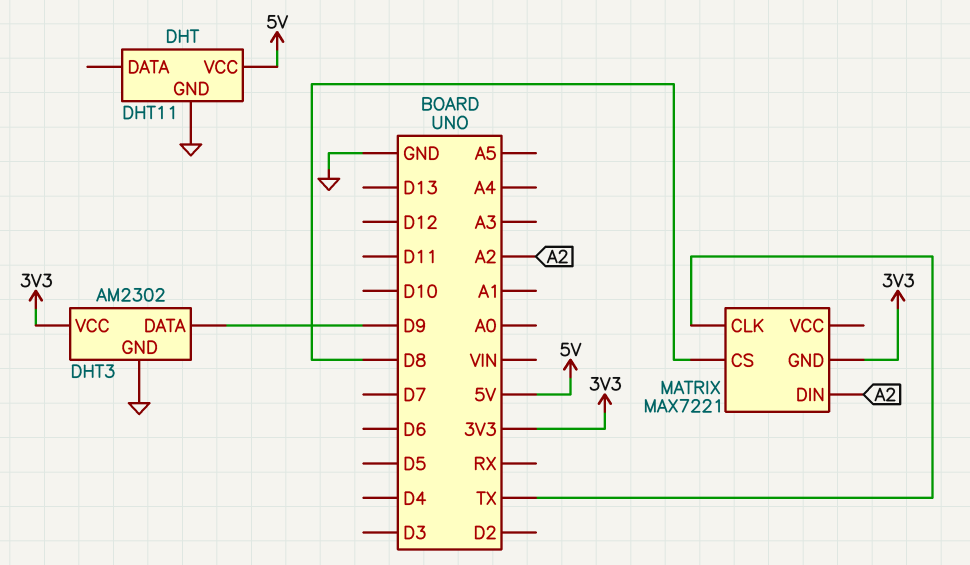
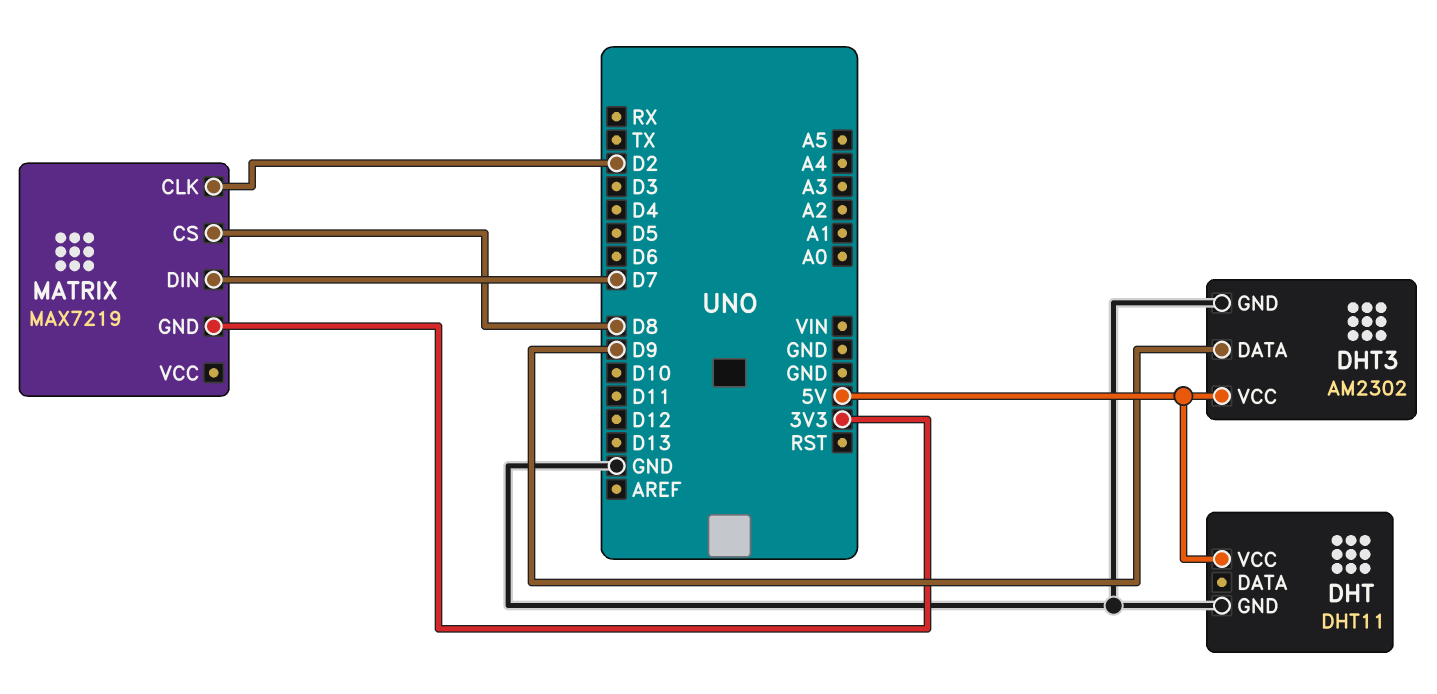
DHT3 pin VCC: 3V3 -> 5V
MATRIX: MAX7221 -> MAX7219
MATRIX pin CLK: TX -> D2
MATRIX pin DIN: A2 -> D7

